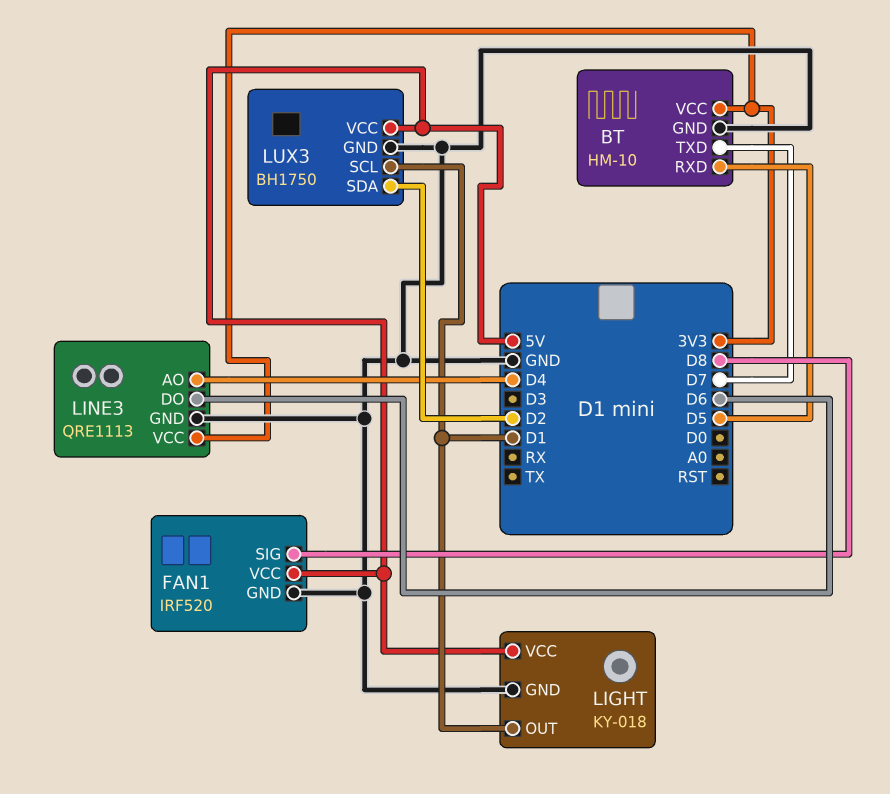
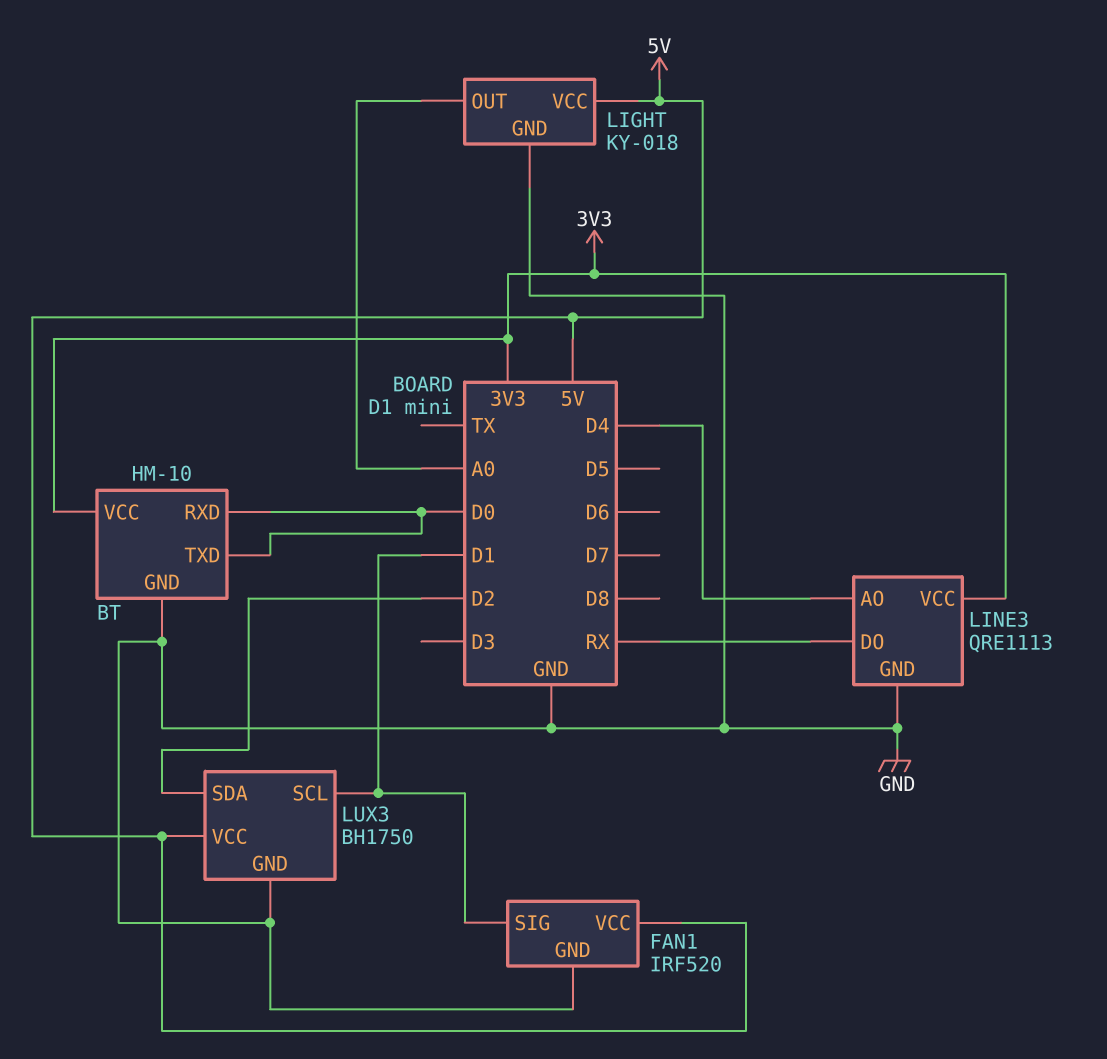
BT pin RXD: D5 -> D0
BT pin TXD: D7 -> D0
FAN1 pin SIG: D8 -> D1
LIGHT pin OUT: D1 -> A0
LINE3 pin DO: D6 -> RX

